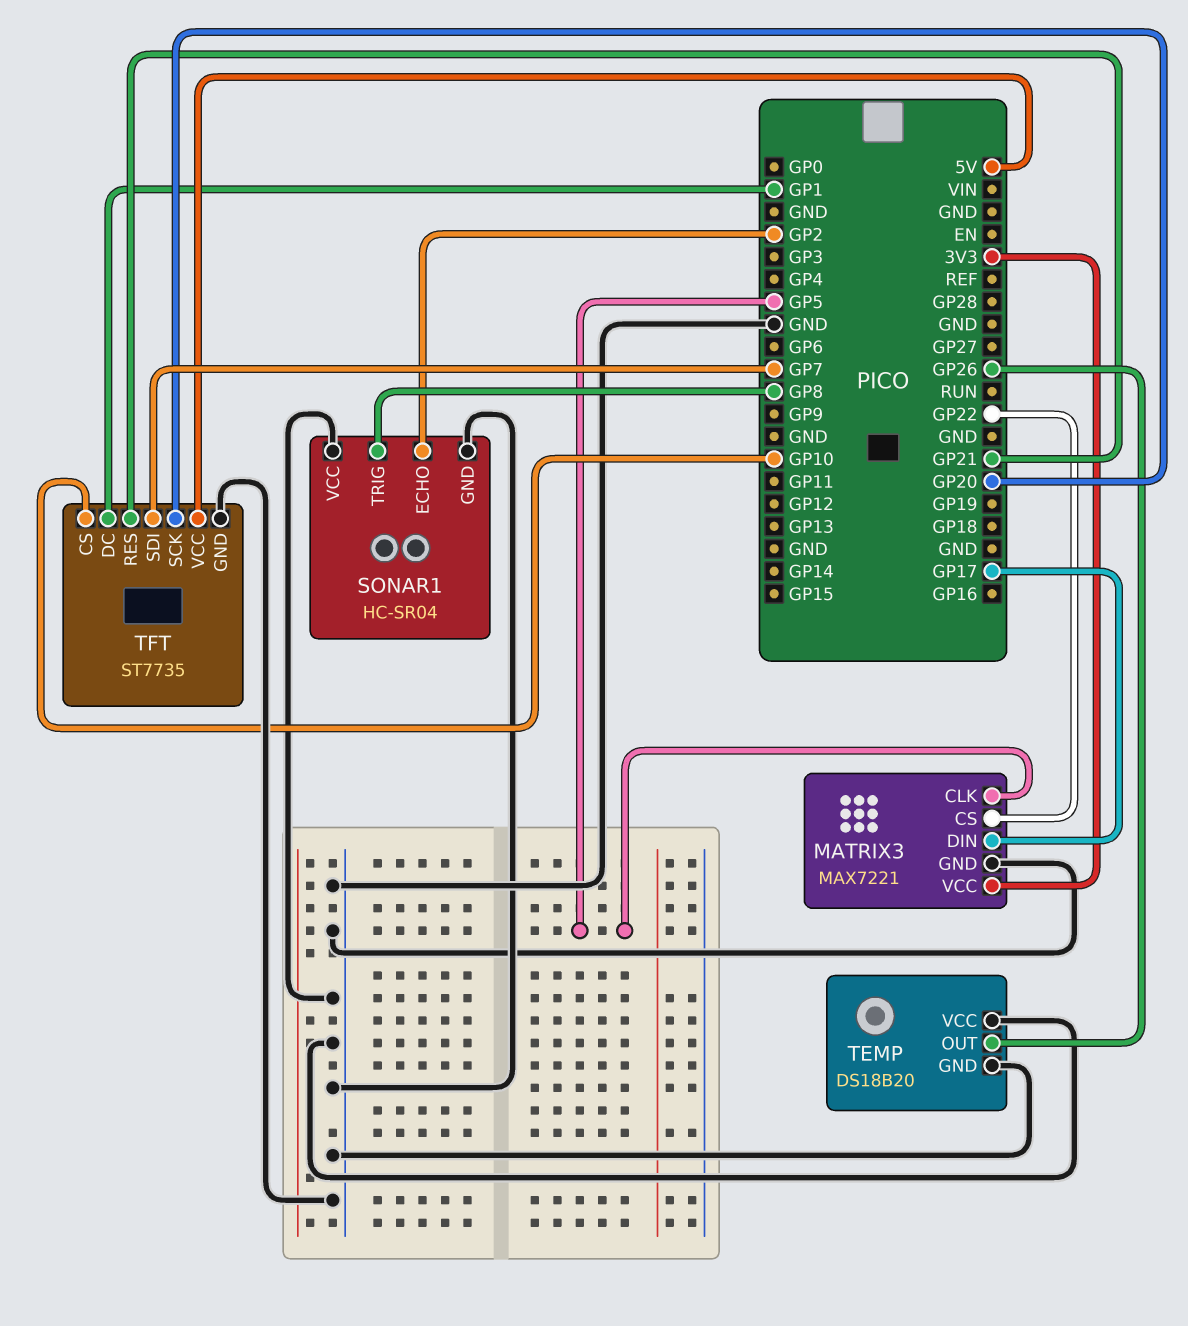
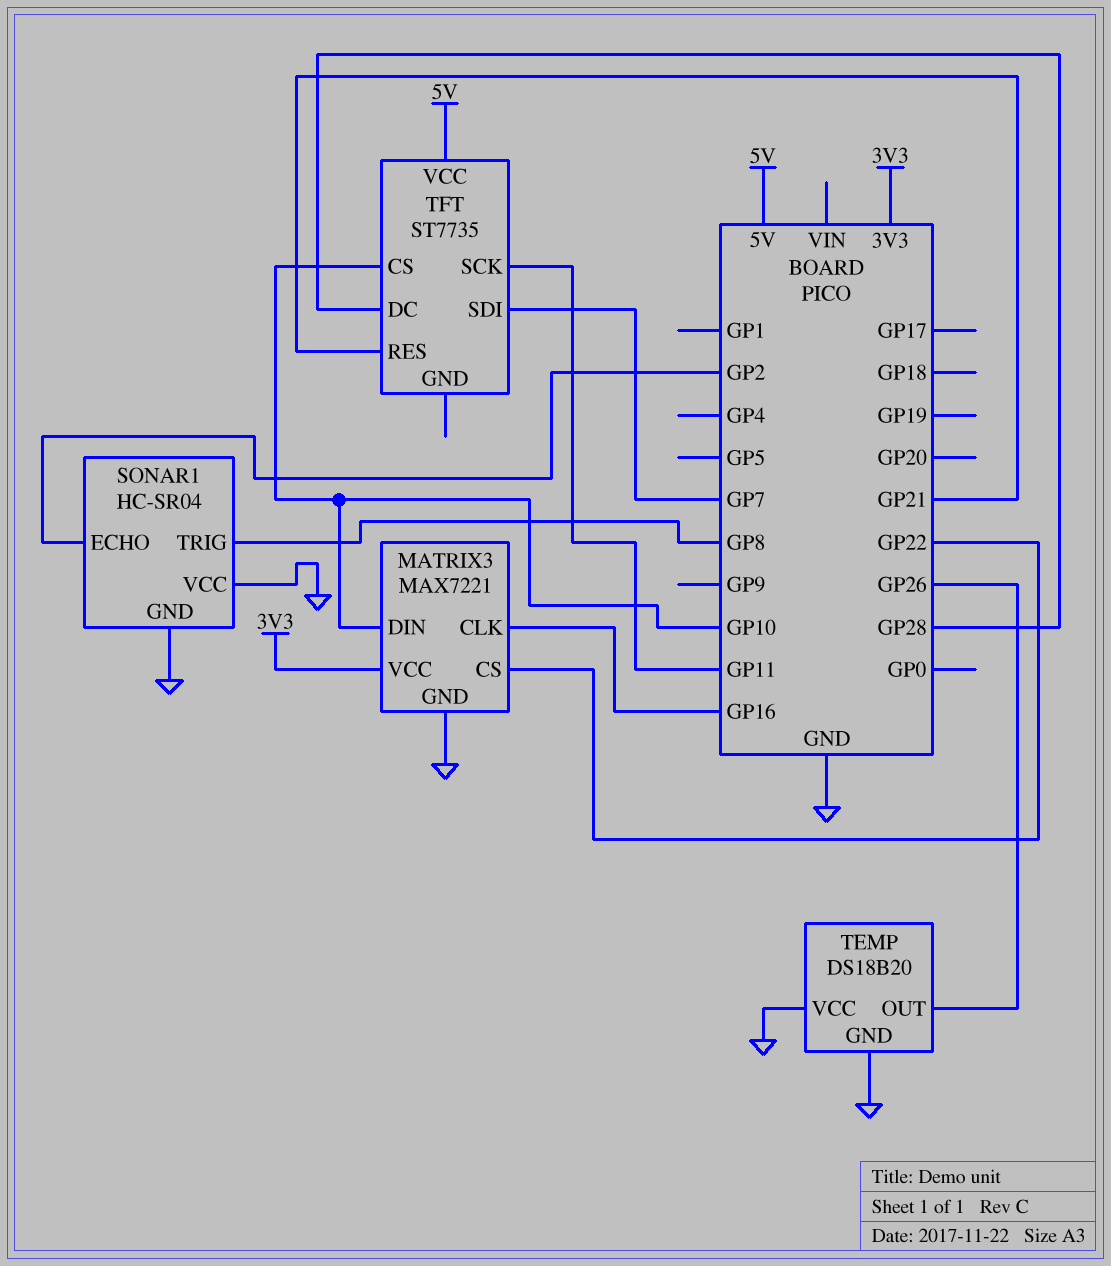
MATRIX3 pin CLK: GP5 -> GP16
MATRIX3 pin DIN: GP17 -> GP10
TFT pin DC: GP1 -> GP28
TFT pin GND: GND -> none
TFT pin SCK: GP20 -> GP11

